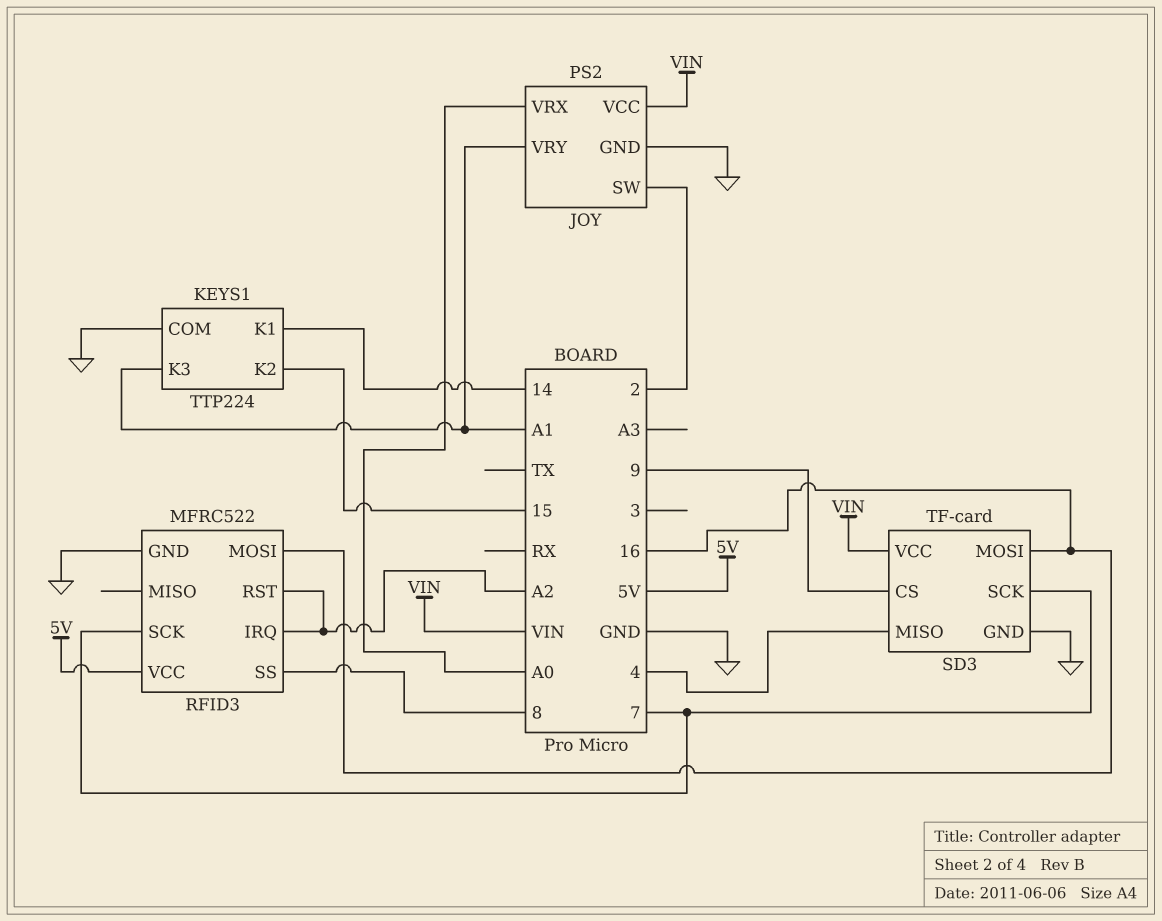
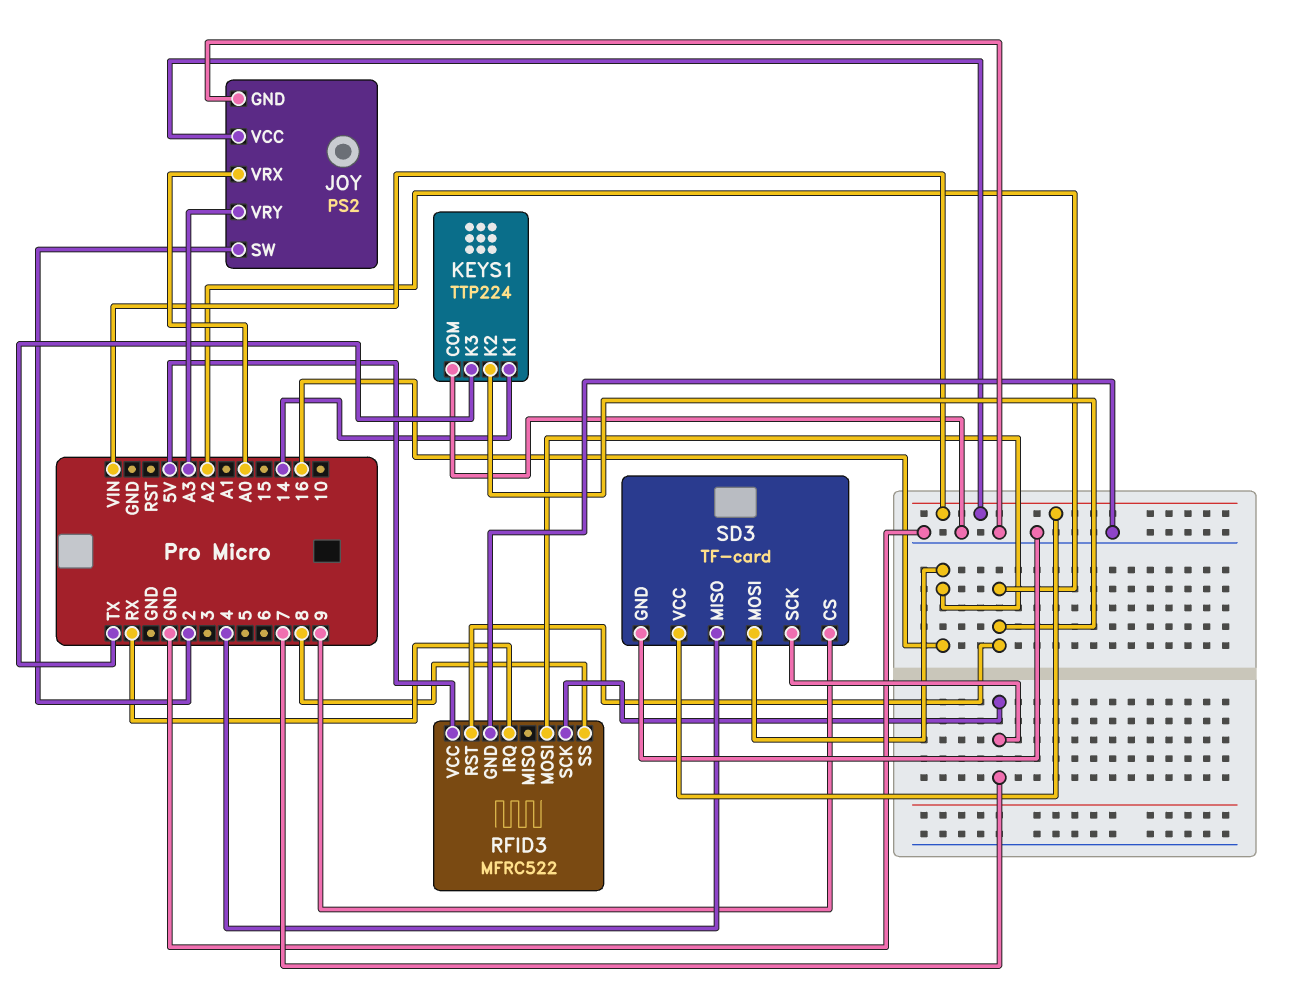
JOY pin VRY: A1 -> A3
KEYS1 pin K2: 15 -> A2
KEYS1 pin K3: A1 -> TX
RFID3 pin IRQ: A2 -> RX

